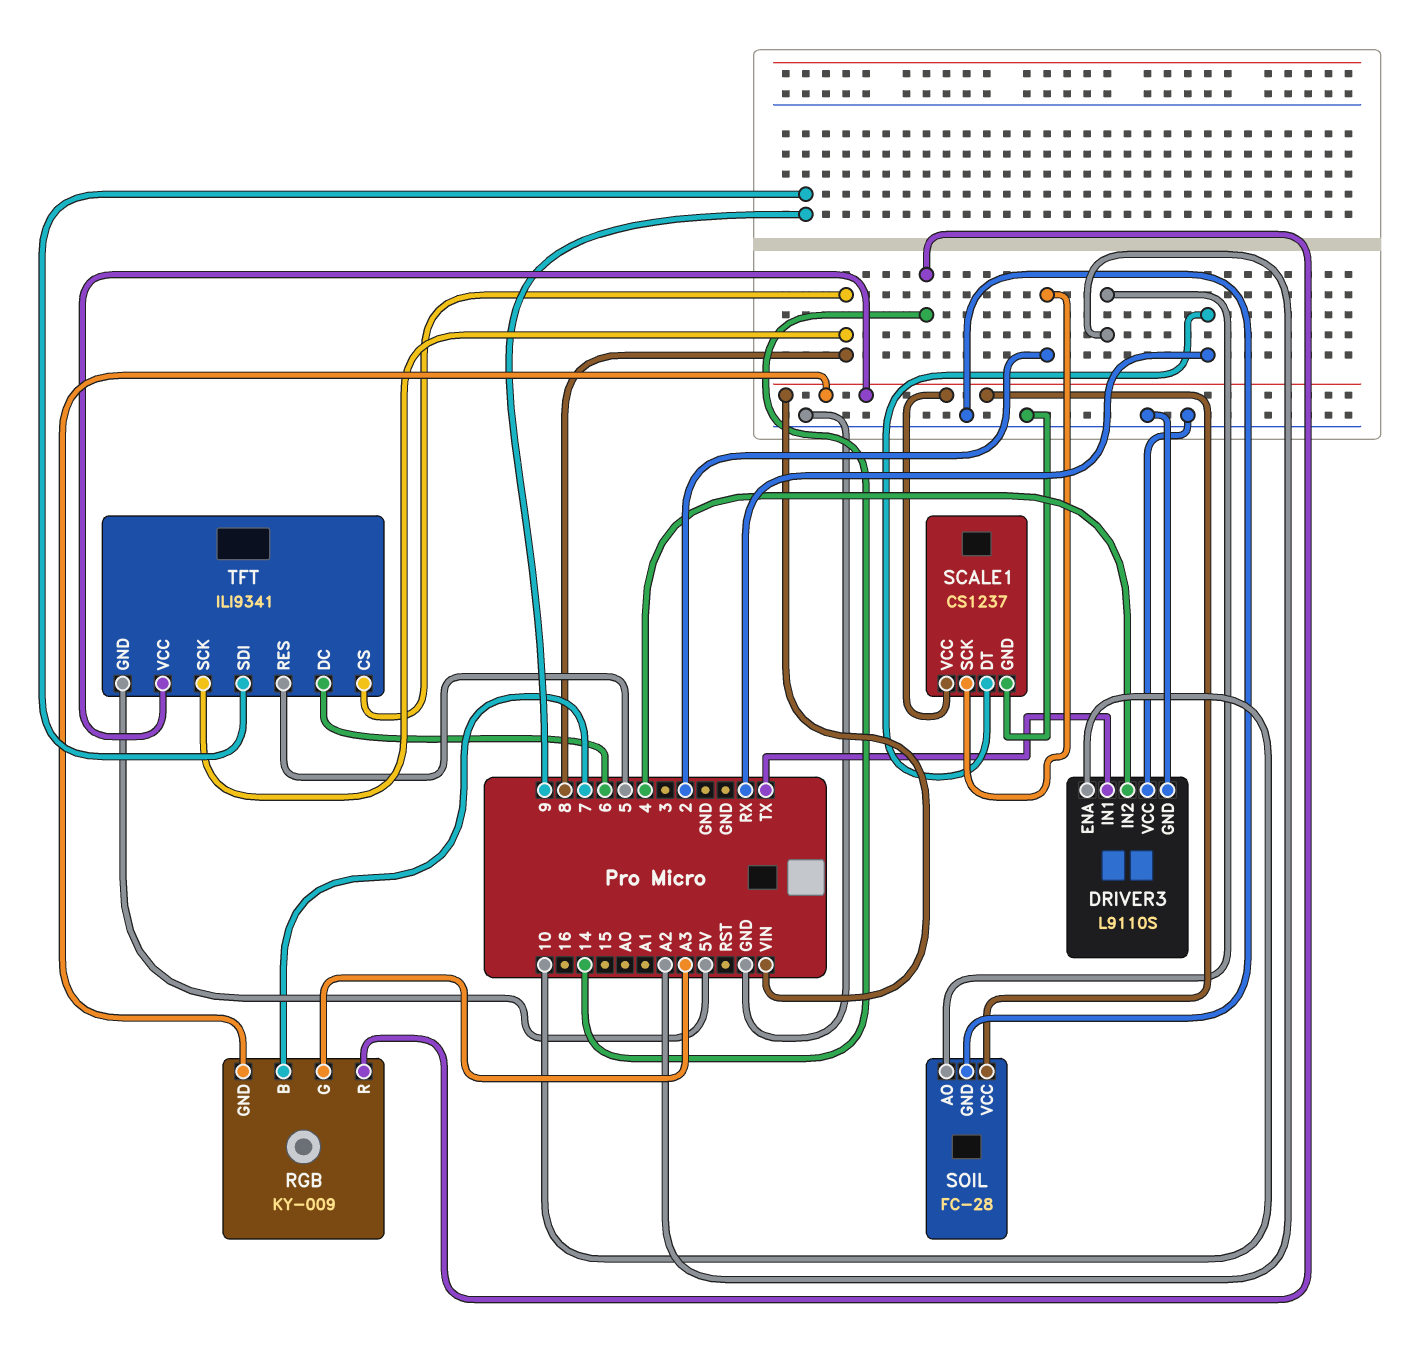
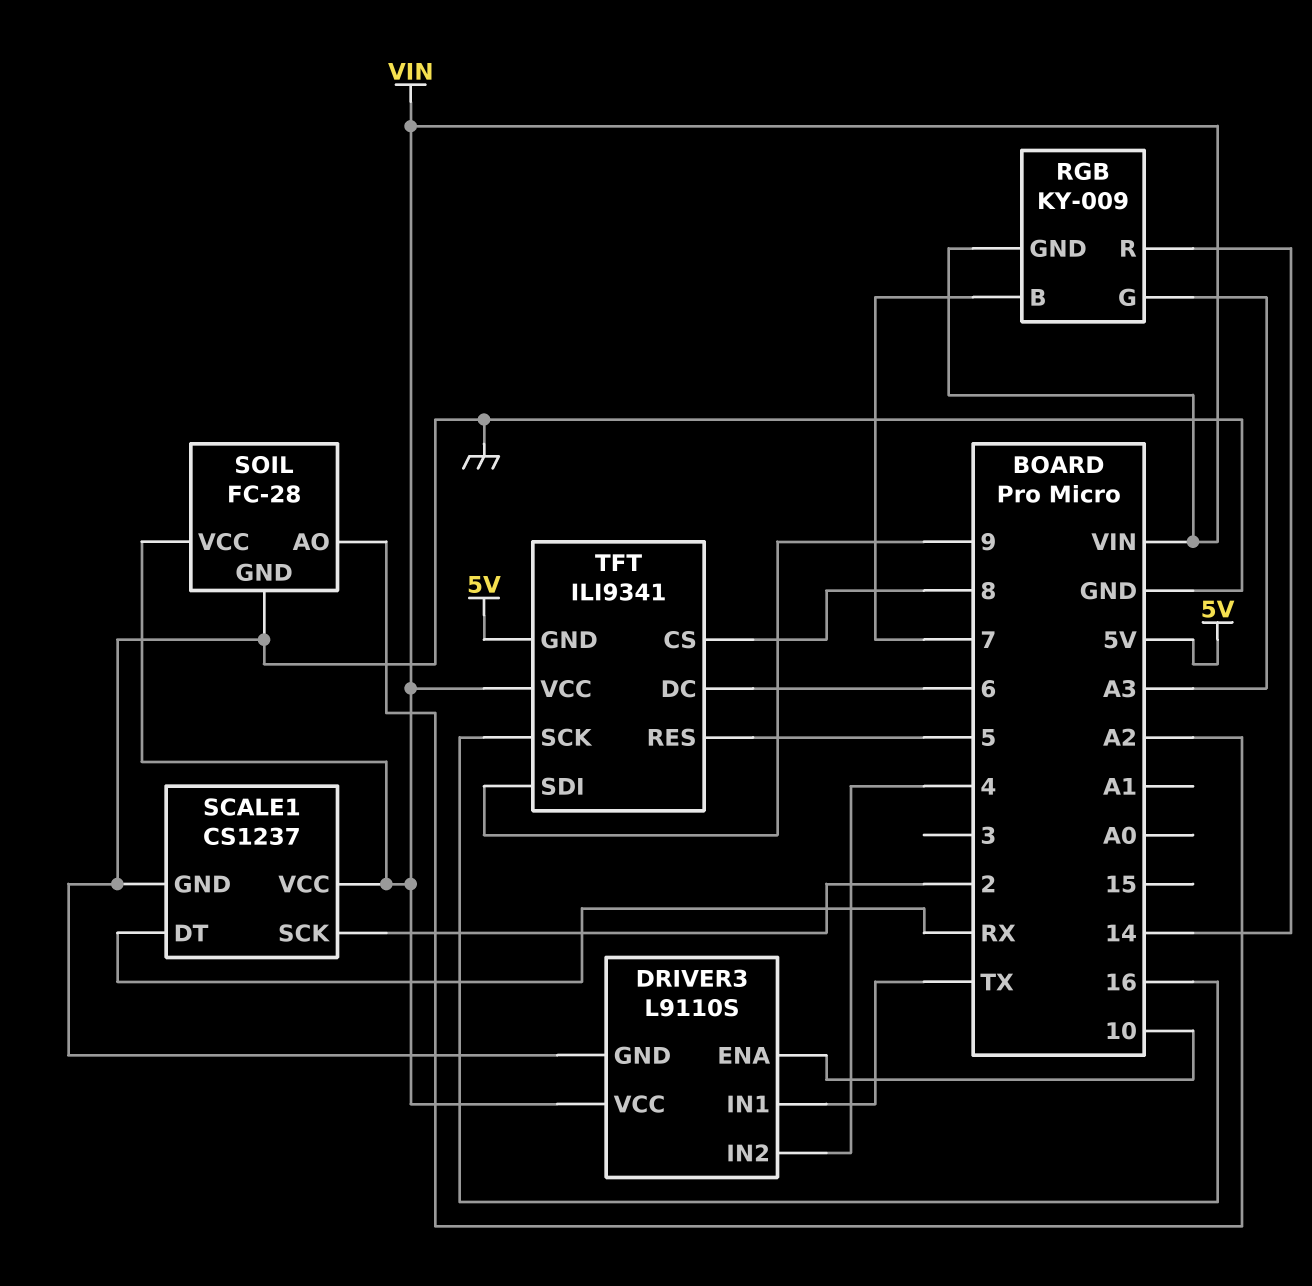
DRIVER3 pin VCC: GND -> VIN
TFT pin SCK: 8 -> 16

